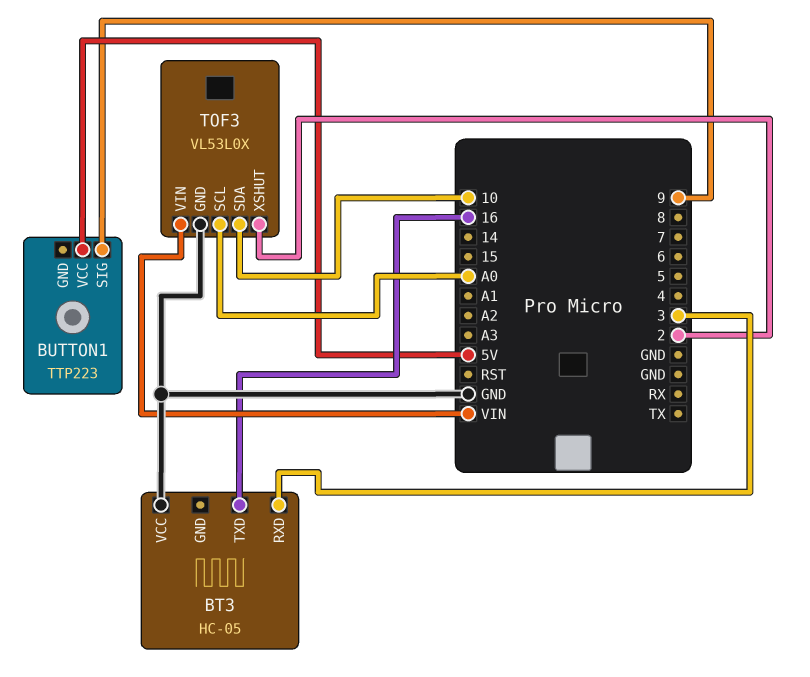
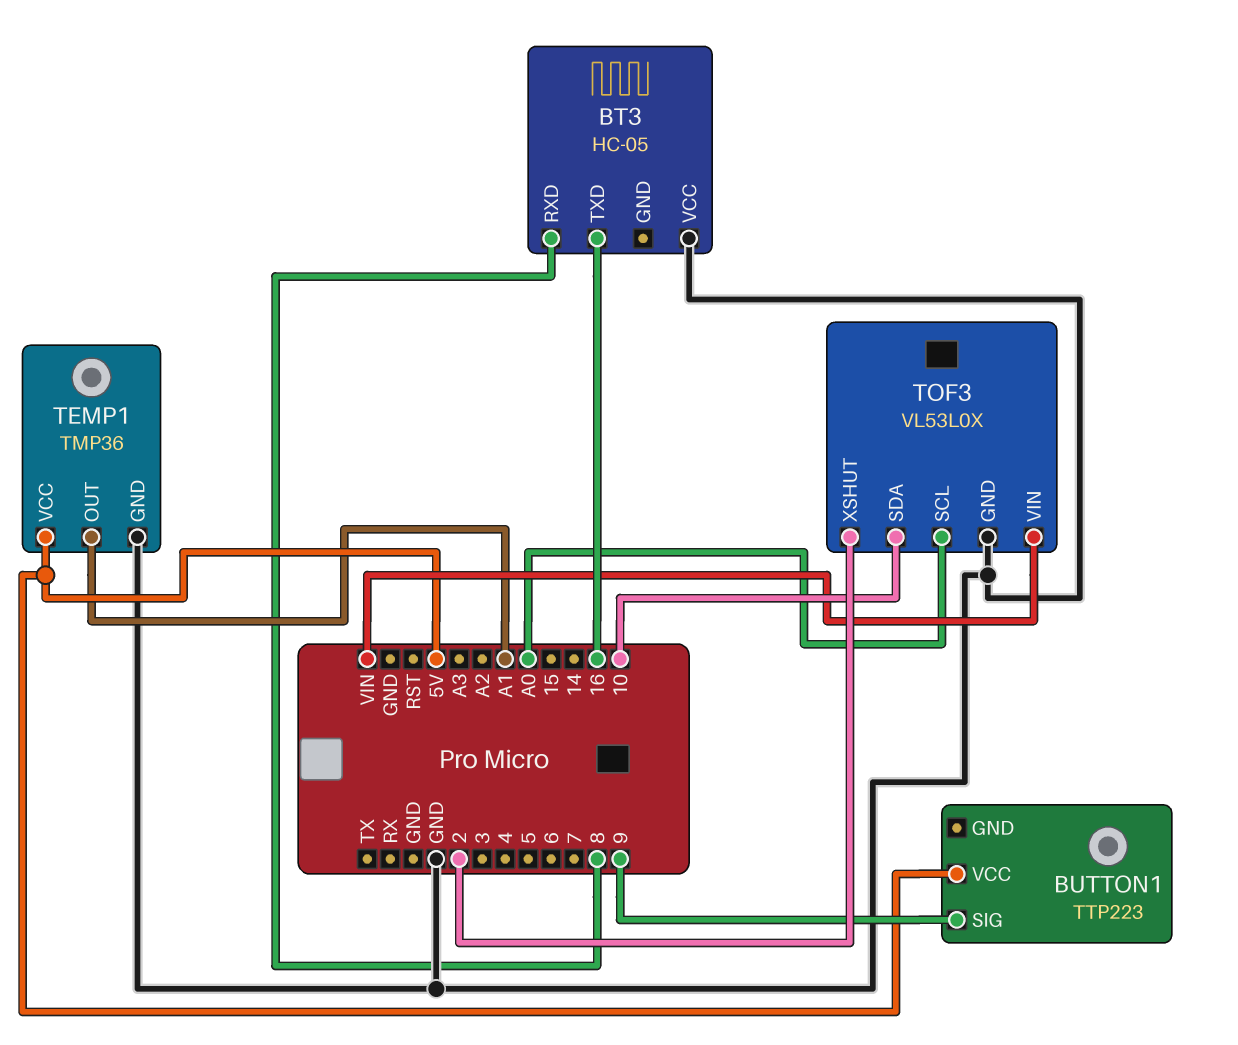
BT3 pin RXD: 3 -> 8
TEMP1: none -> TMP36
TEMP1 pin GND: none -> GND
TEMP1 pin OUT: none -> A1
TEMP1 pin VCC: none -> 5V

